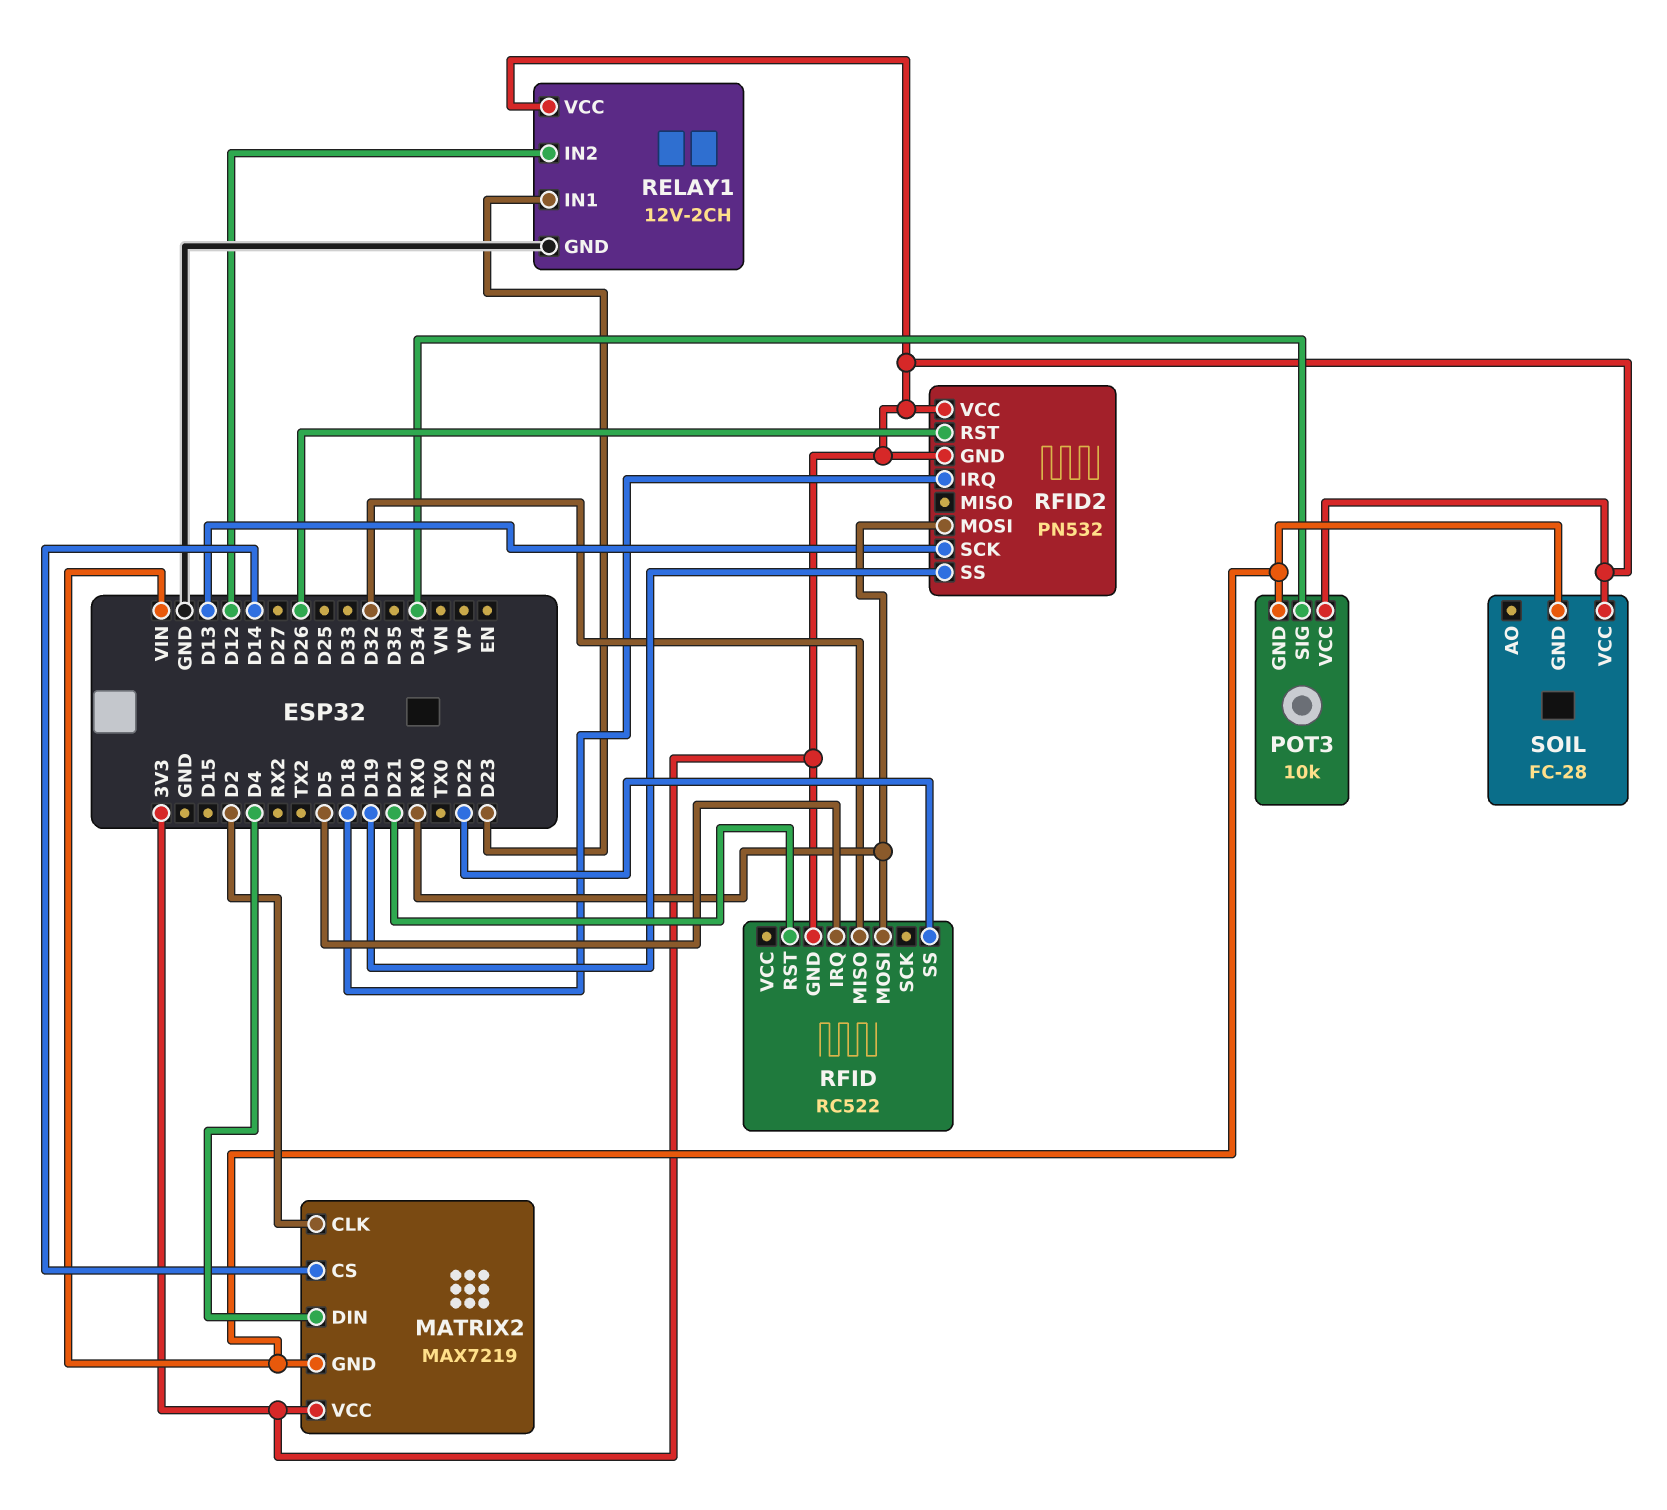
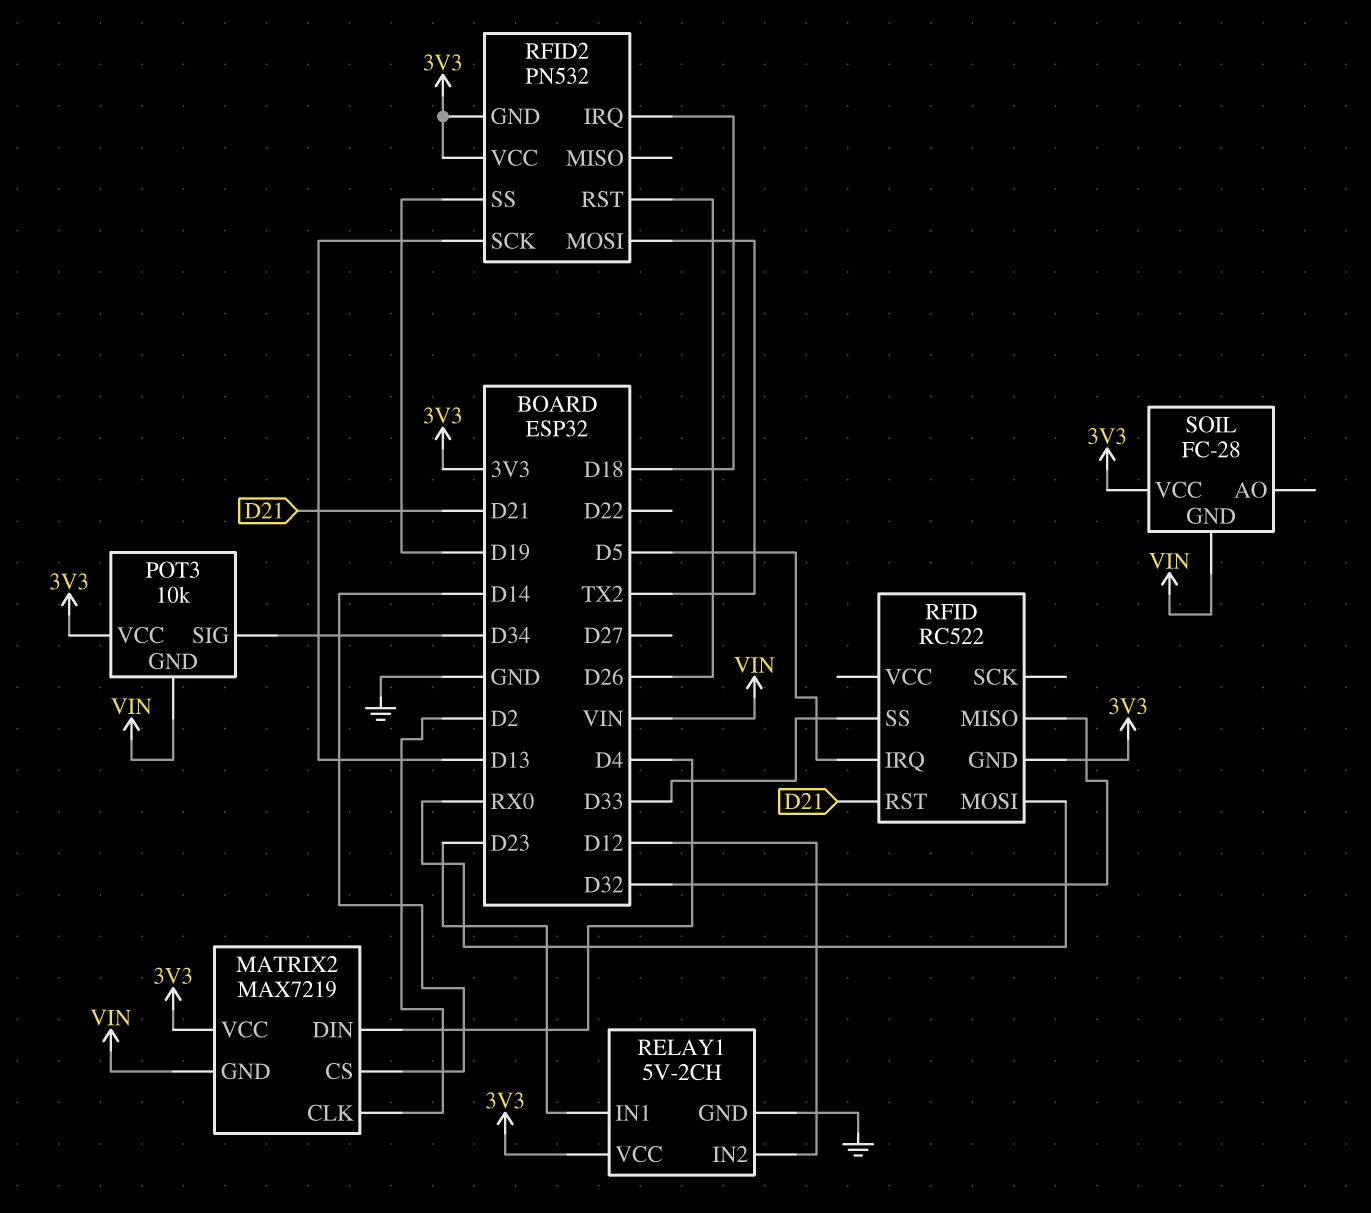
RELAY1: 12V-2CH -> 5V-2CH
RFID pin SS: D22 -> D33
RFID2 pin MOSI: RX0 -> TX2

